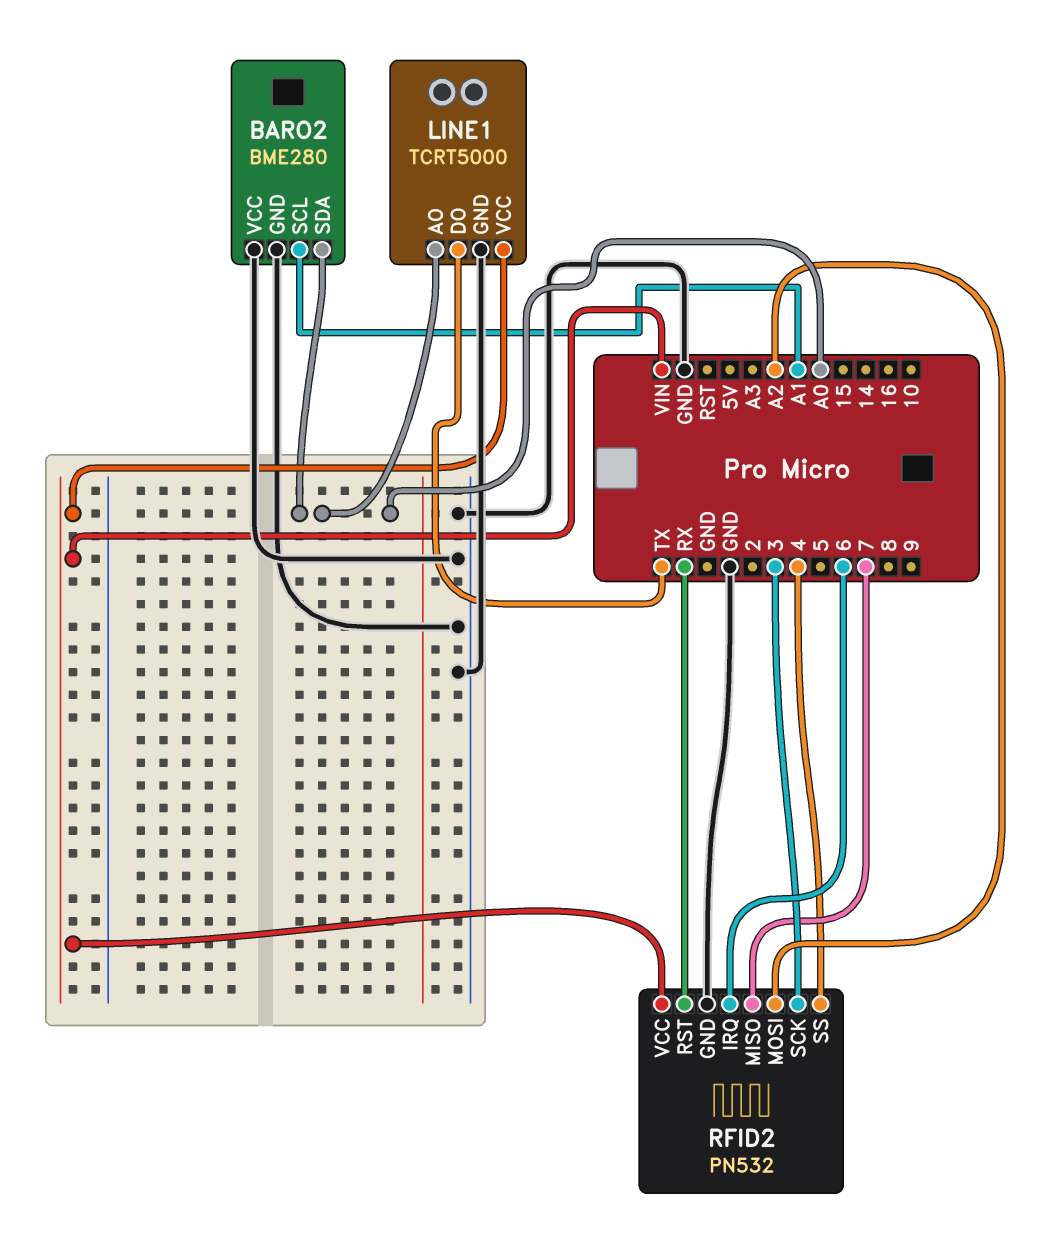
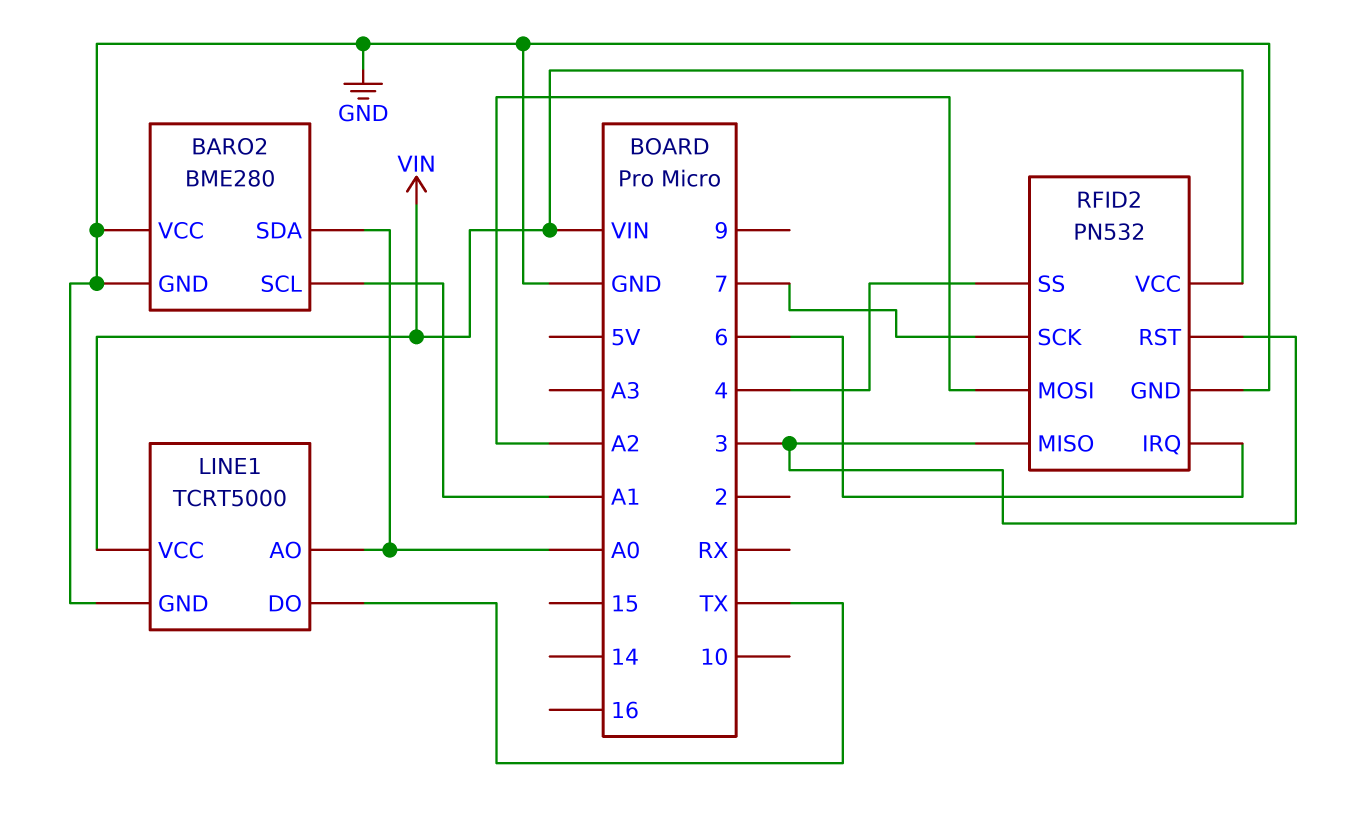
RFID2 pin MISO: 7 -> 3
RFID2 pin RST: RX -> 3
RFID2 pin SCK: 3 -> 7

